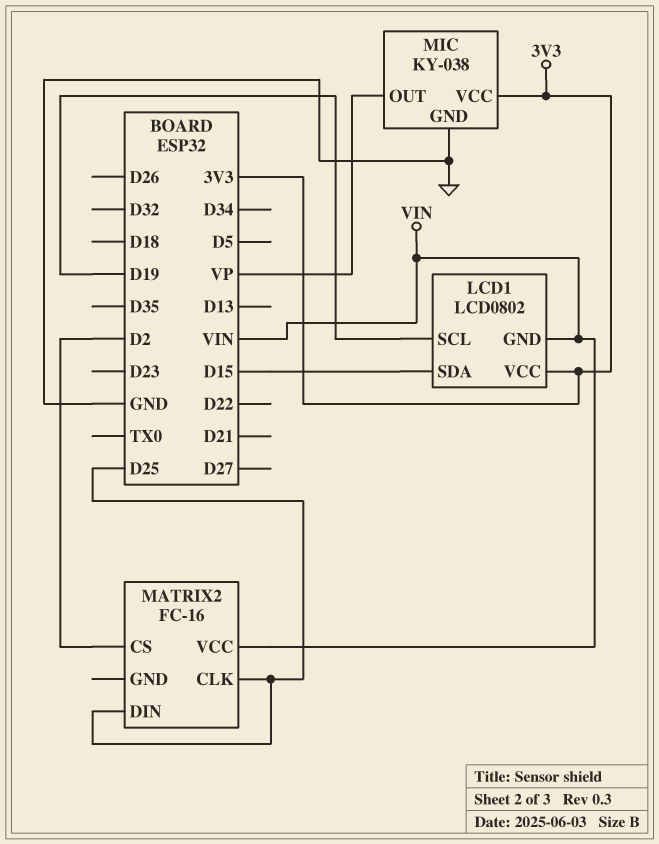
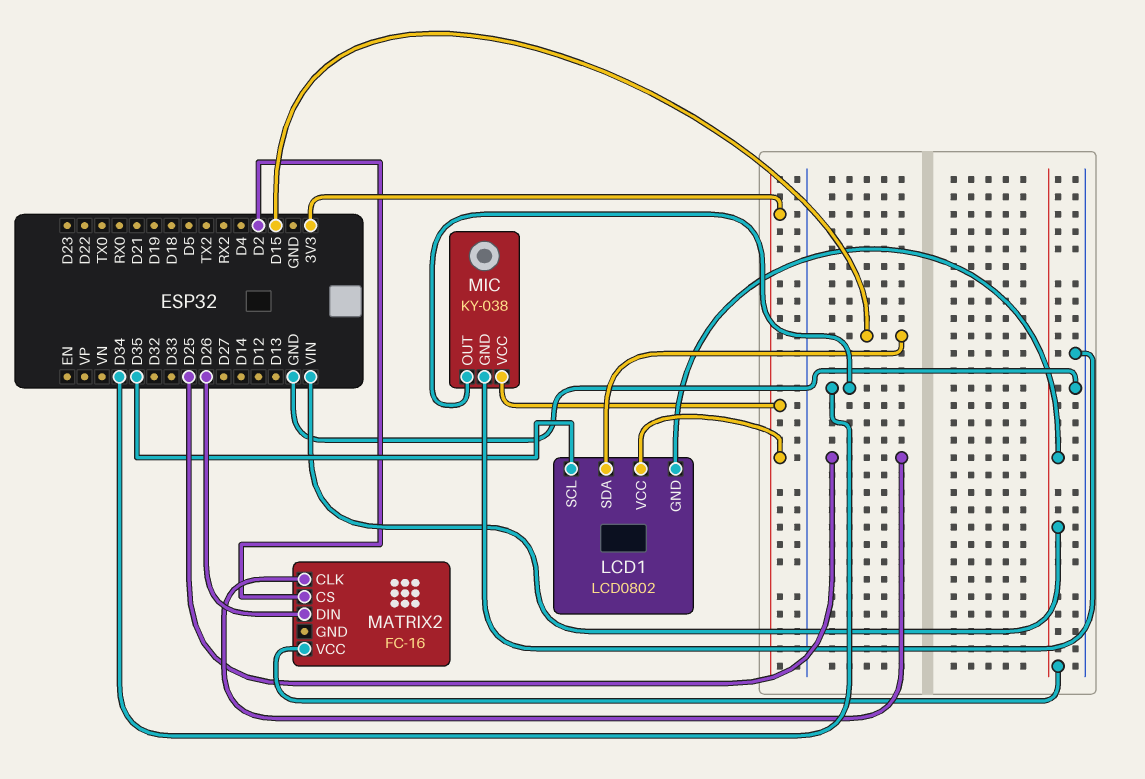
LCD1 pin SCL: D19 -> D35
MATRIX2 pin DIN: D25 -> D26
MIC pin OUT: VP -> D34

